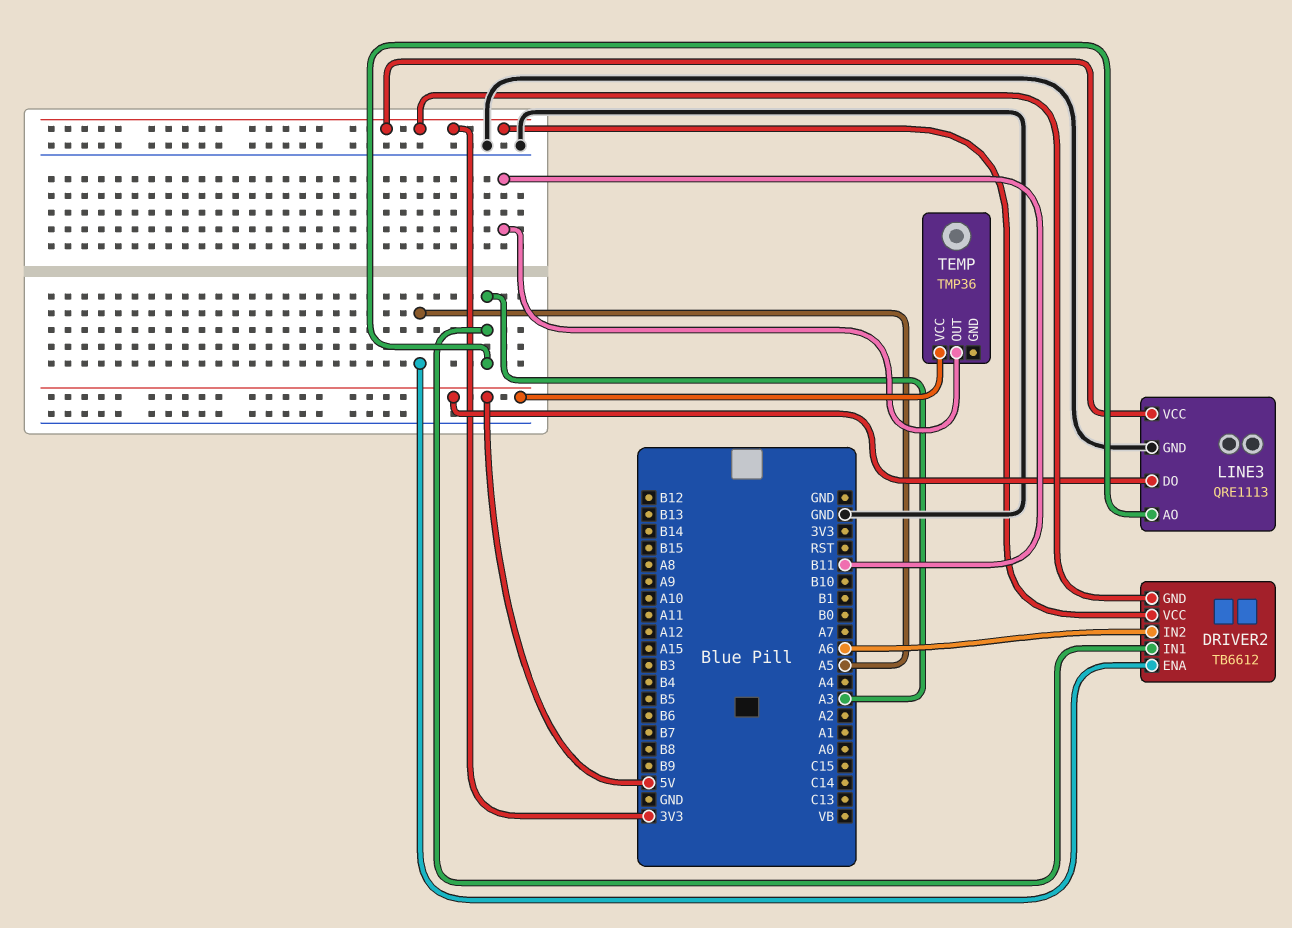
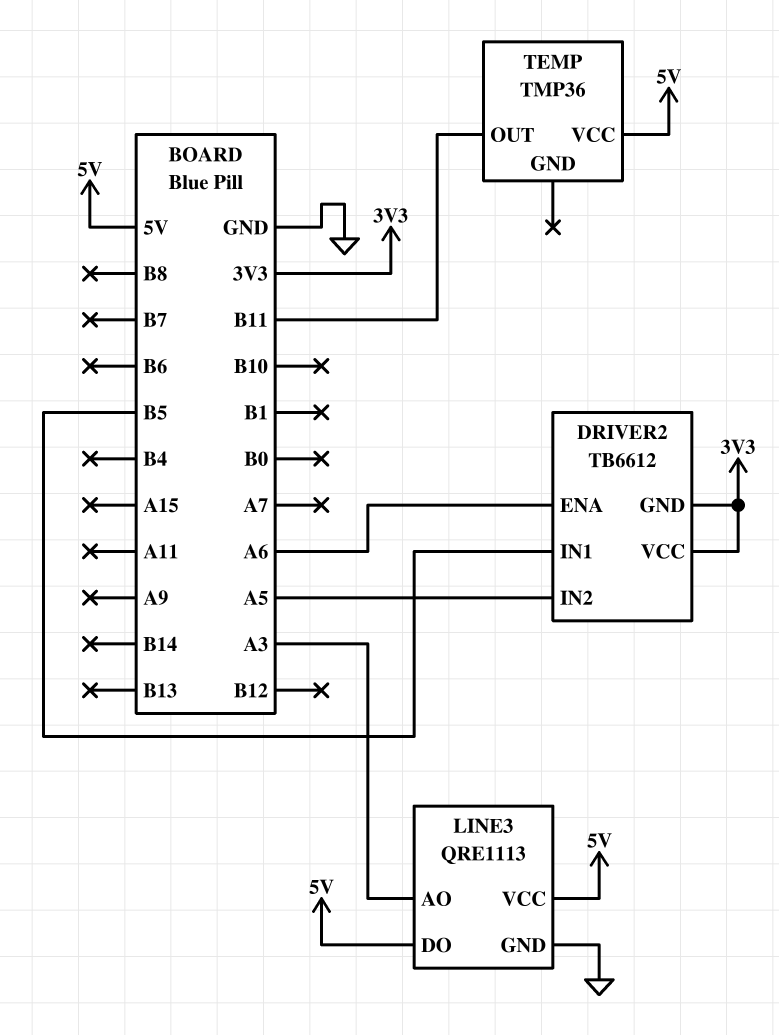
DRIVER2 pin ENA: A5 -> A6
DRIVER2 pin IN1: A3 -> B5
DRIVER2 pin IN2: A6 -> A5
LINE3 pin VCC: 3V3 -> 5V

